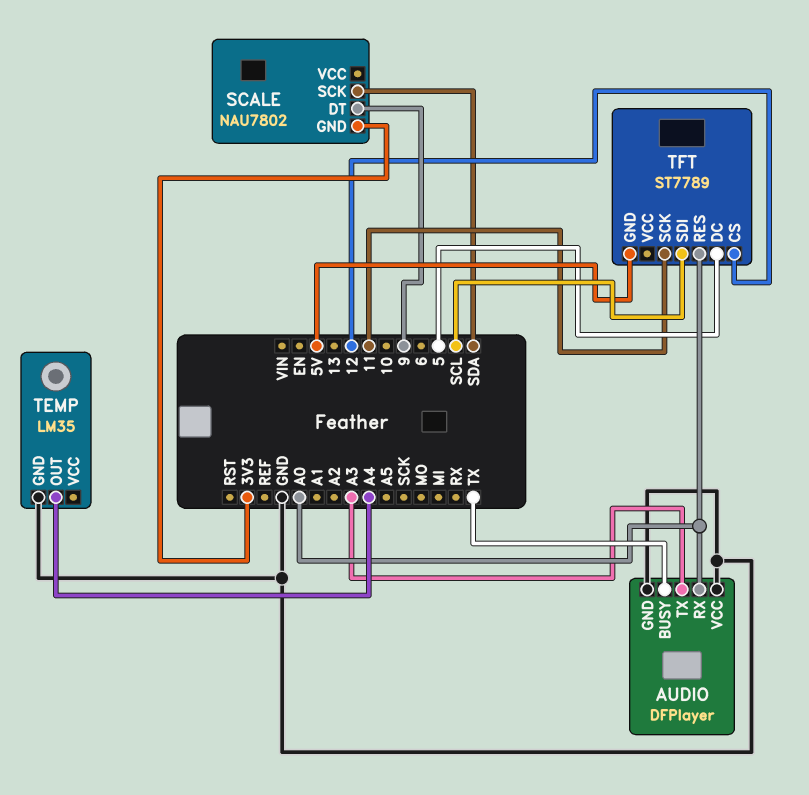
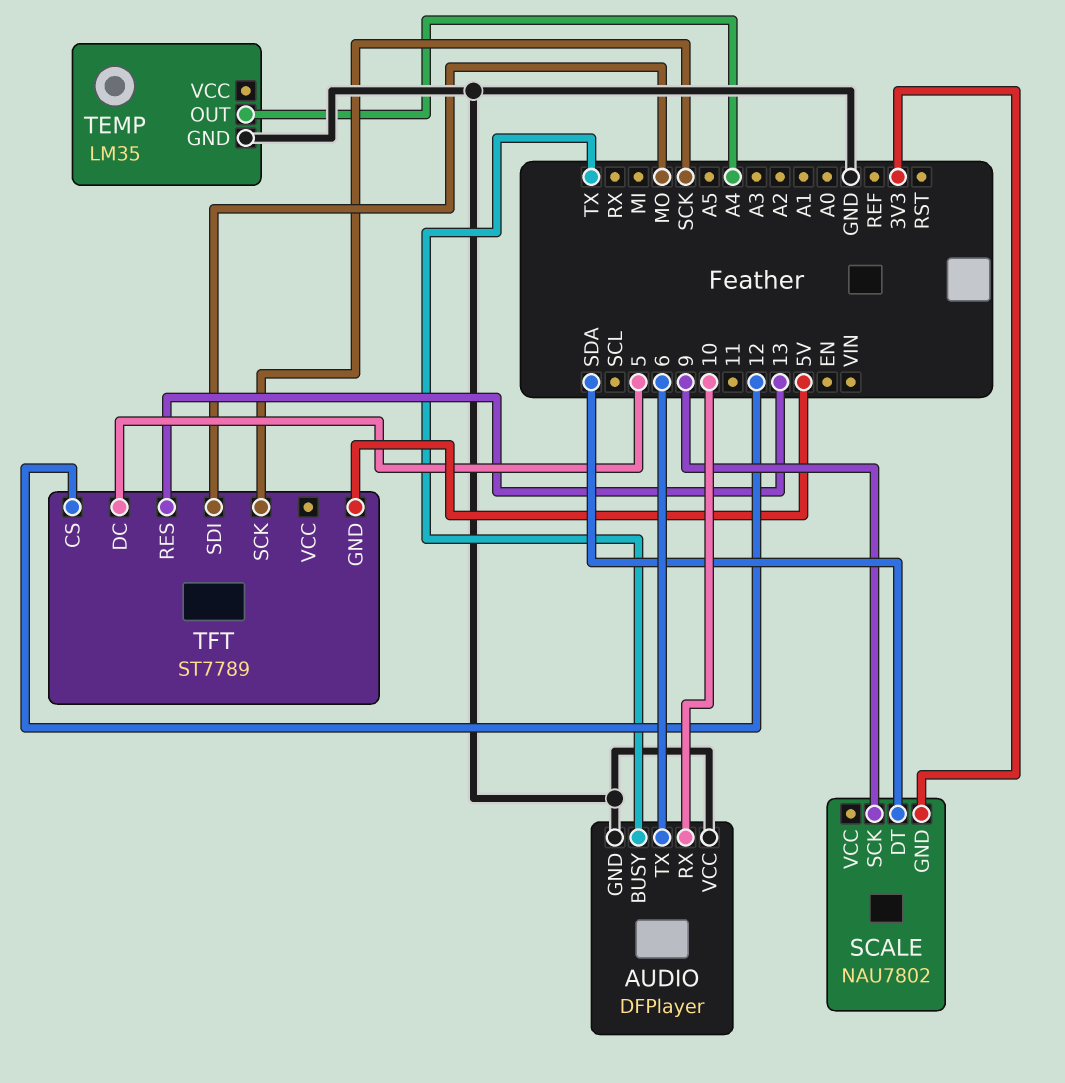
AUDIO pin RX: A0 -> 10
AUDIO pin TX: A3 -> 6
SCALE pin DT: 9 -> SDA
SCALE pin SCK: SDA -> 9
TFT pin RES: A0 -> 13
TFT pin SCK: 11 -> SCK
TFT pin SDI: SCL -> MO

